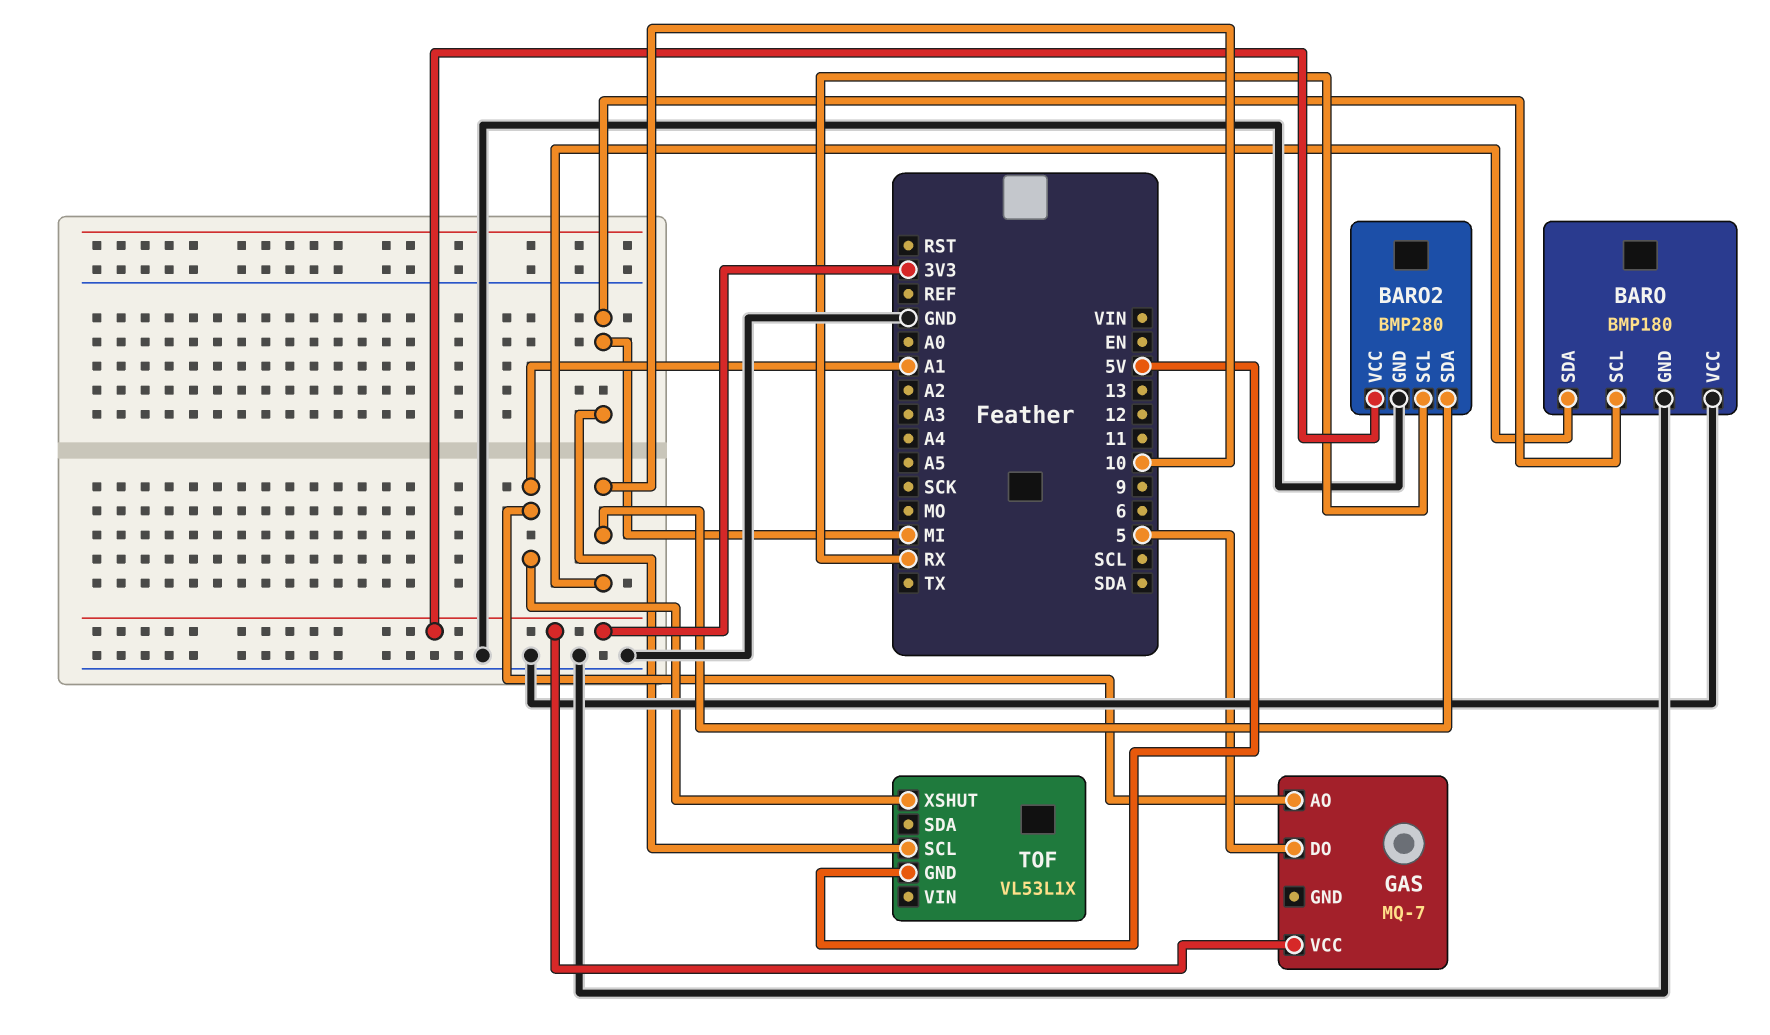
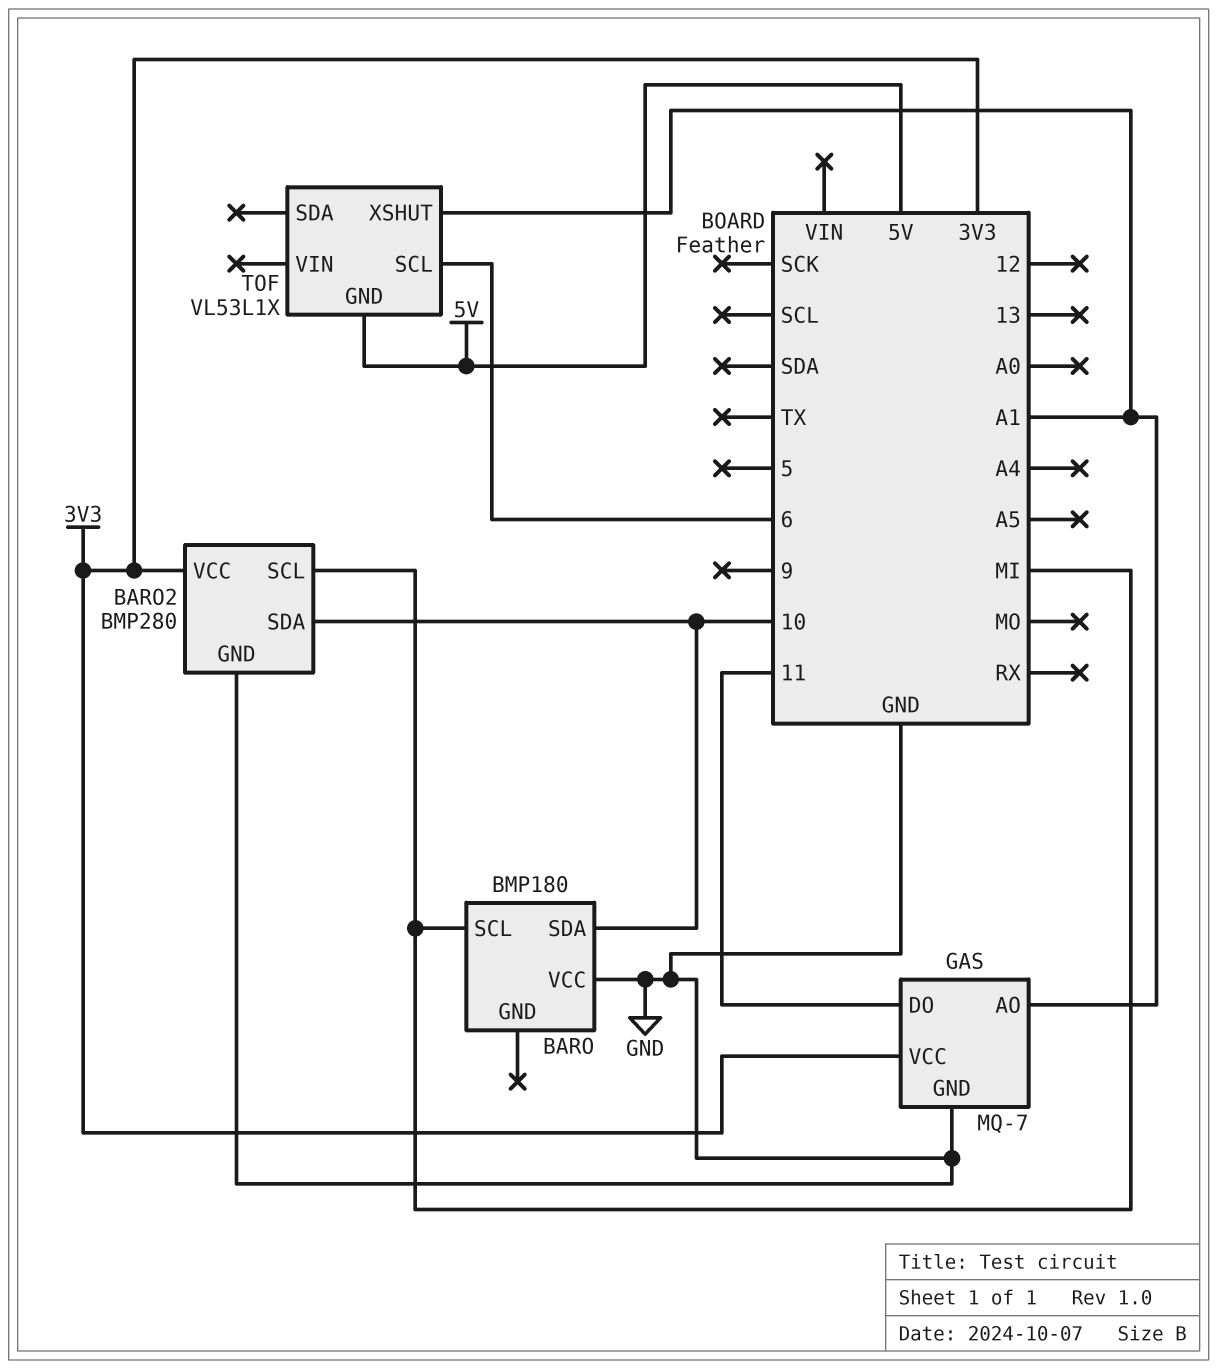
BARO pin GND: GND -> none
BARO2 pin SCL: RX -> MI
GAS pin DO: 5 -> 11
GAS pin GND: none -> GND
TOF pin SCL: MI -> 6

